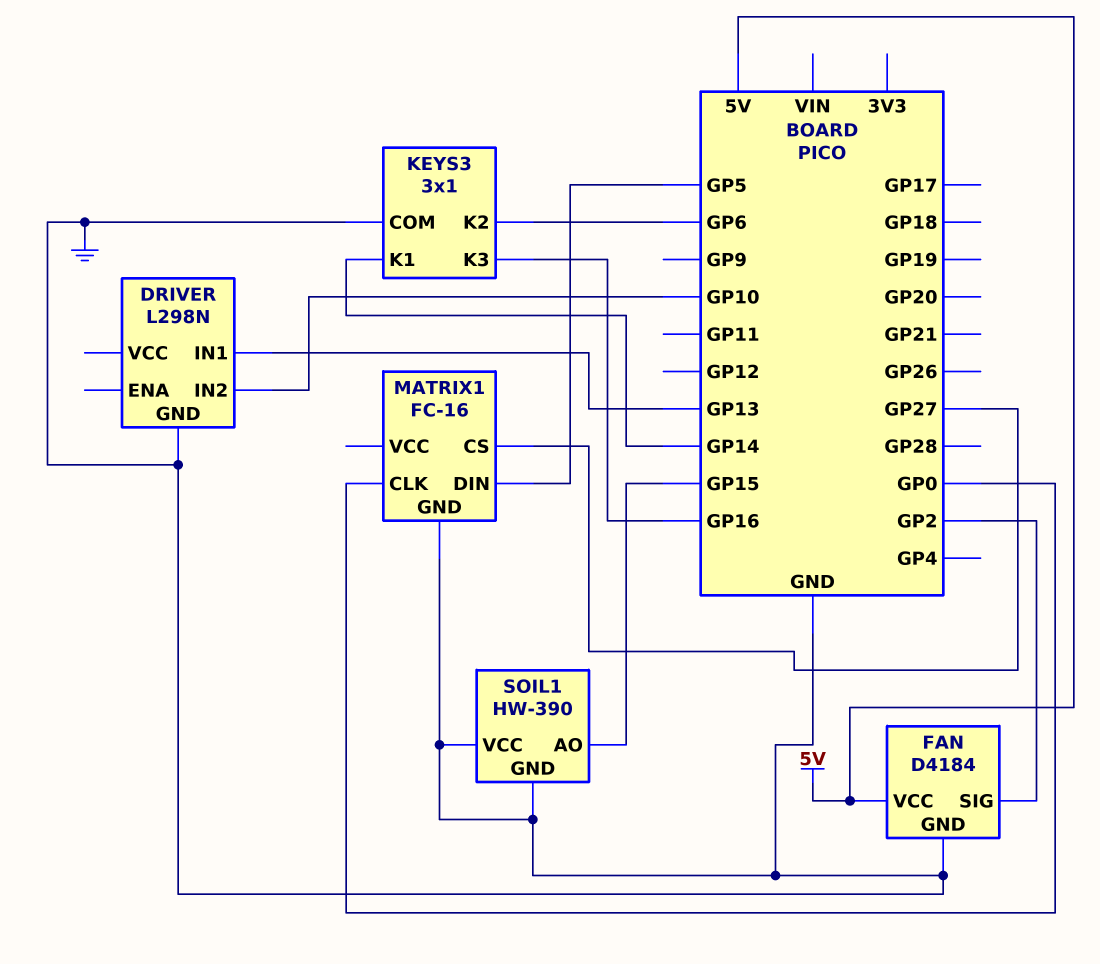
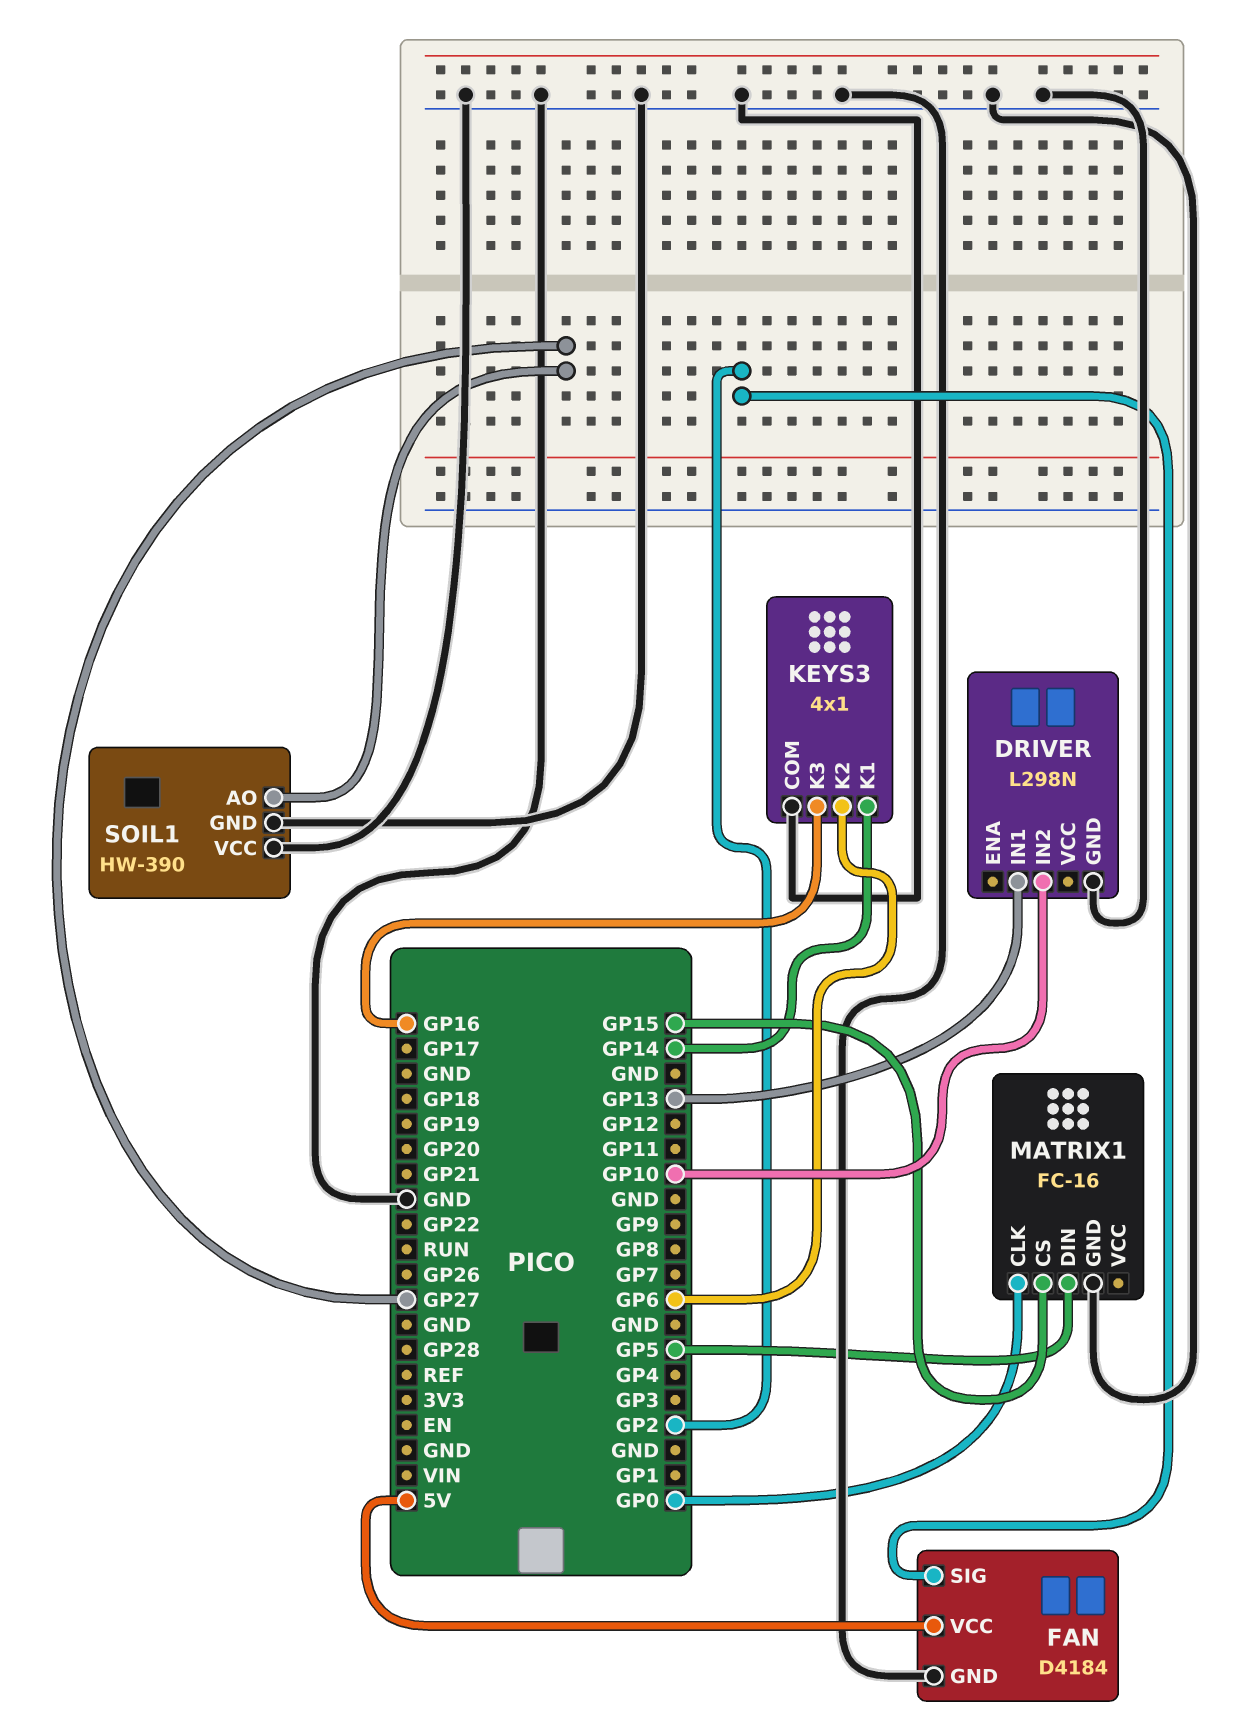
KEYS3: 3x1 -> 4x1
MATRIX1 pin CS: GP27 -> GP15
SOIL1 pin AO: GP15 -> GP27

